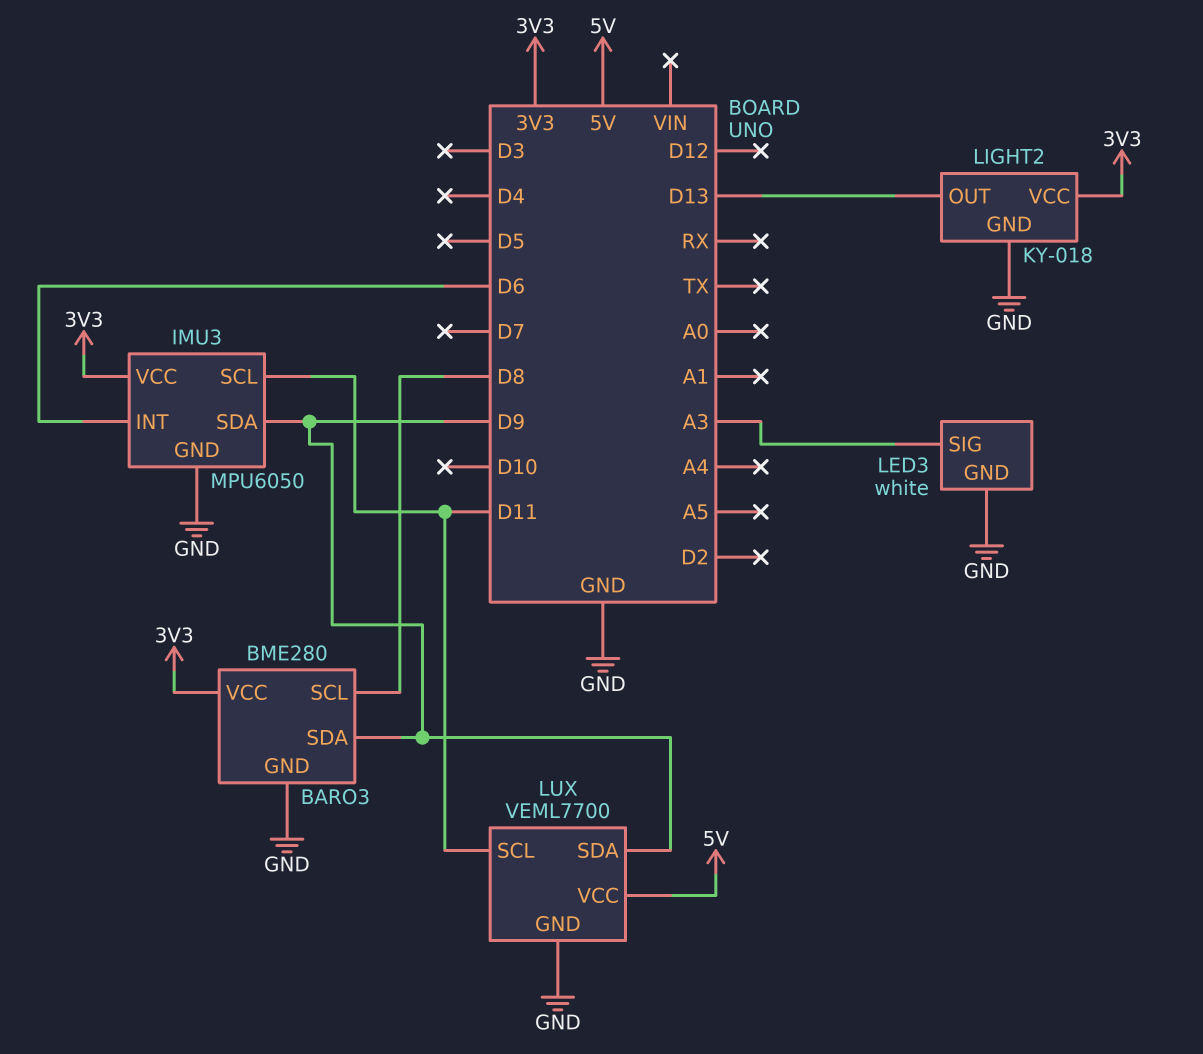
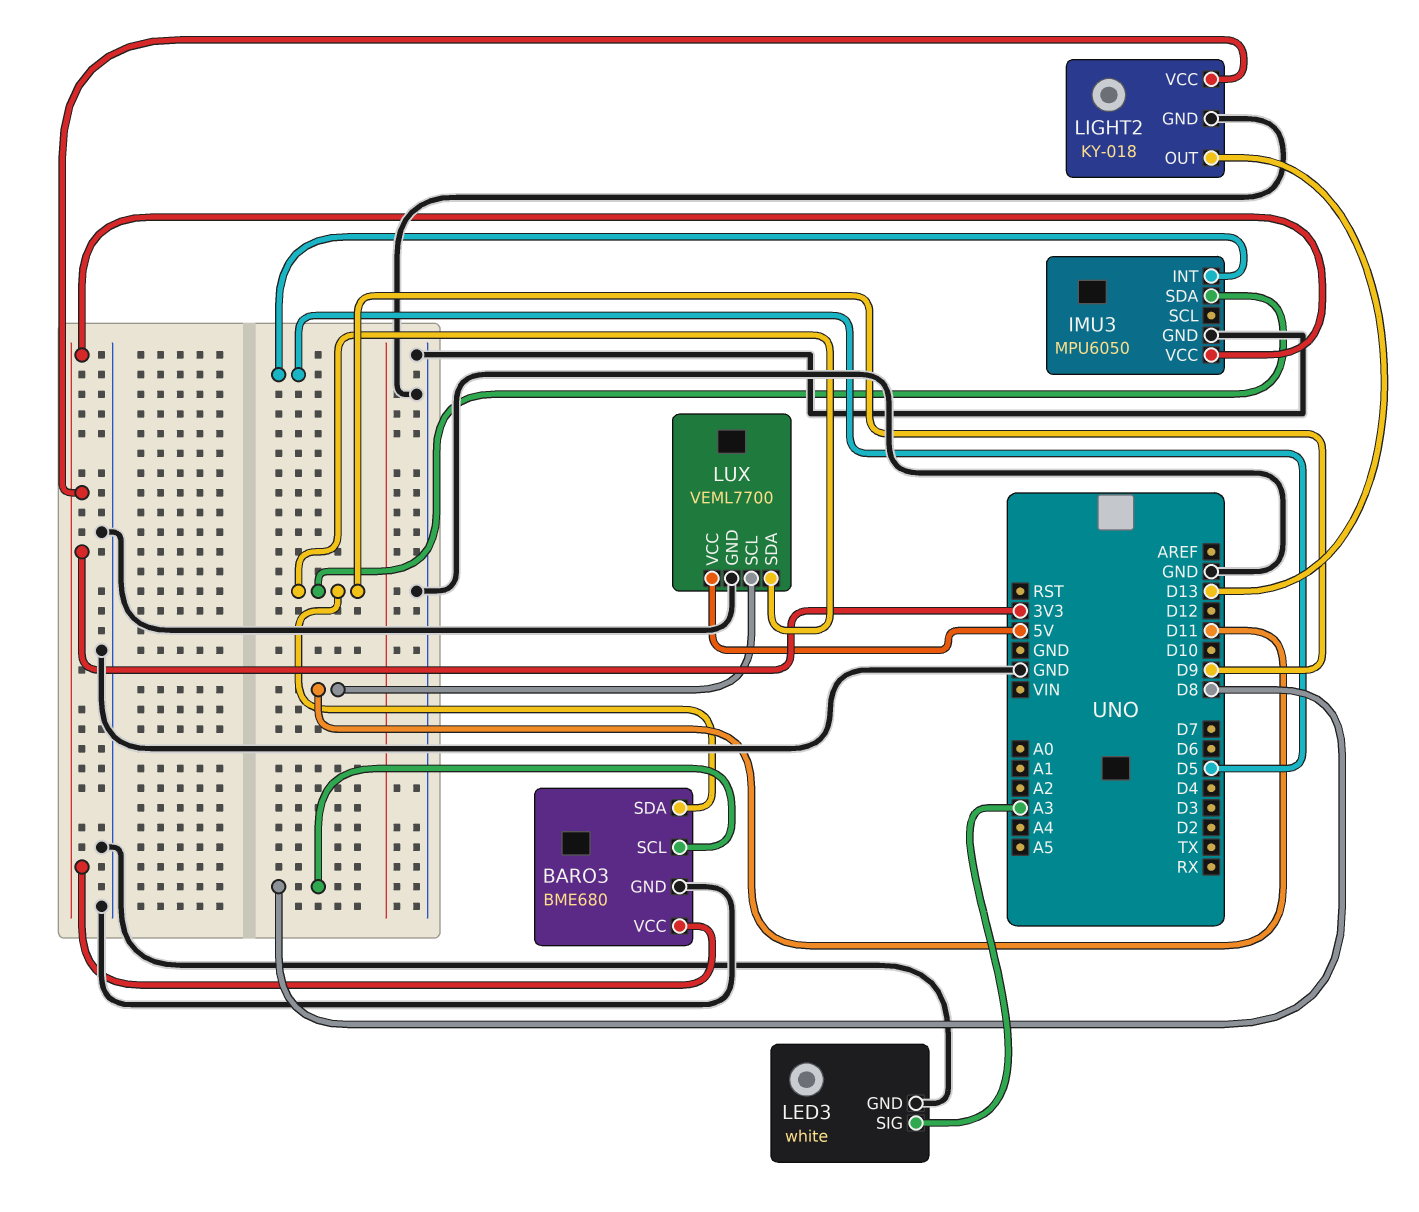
BARO3: BME280 -> BME680
IMU3 pin INT: D6 -> D5
IMU3 pin SCL: D11 -> none

